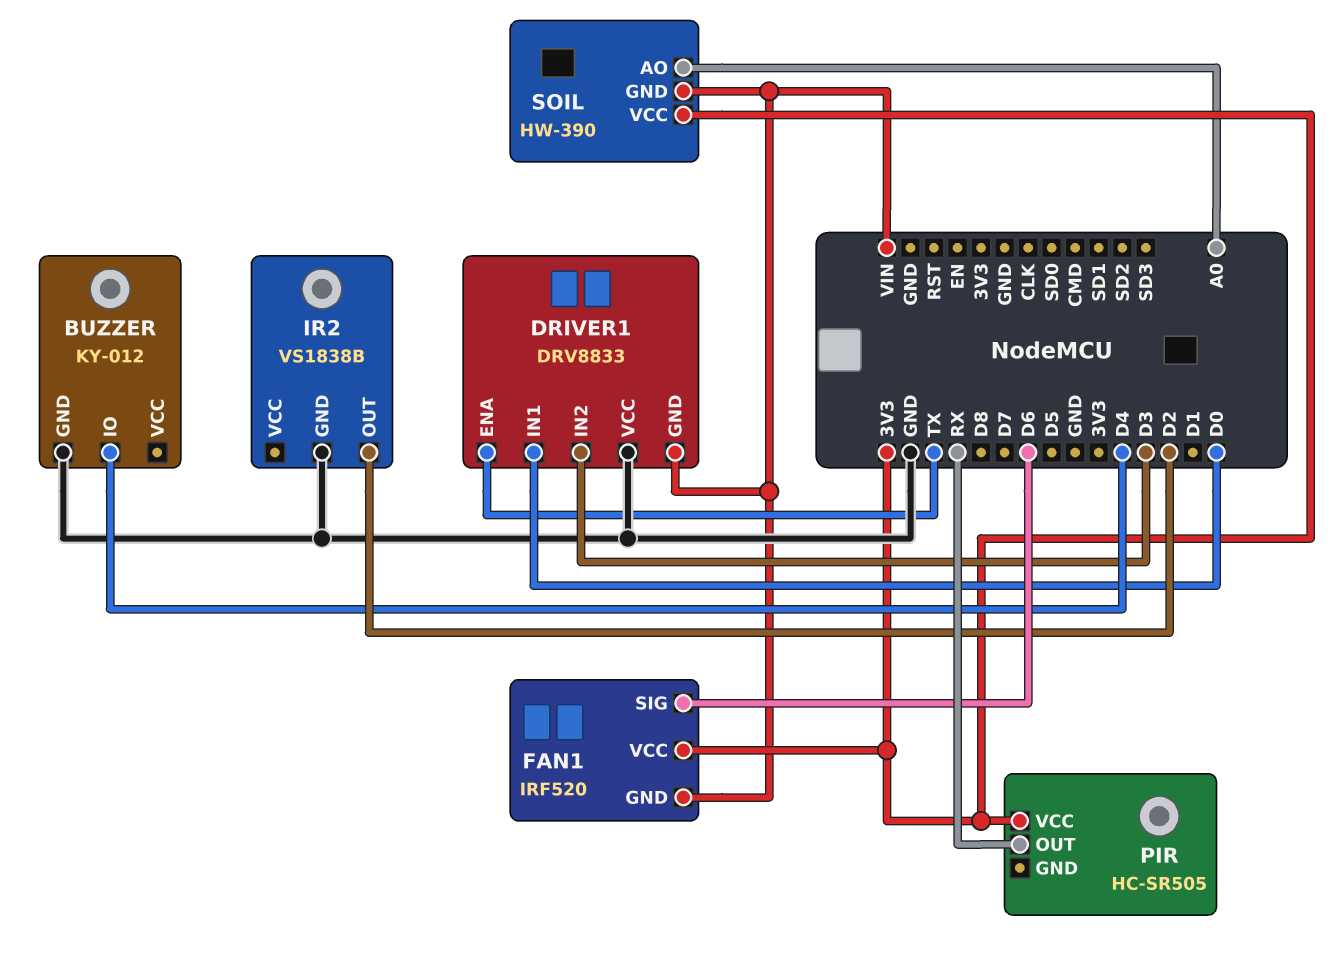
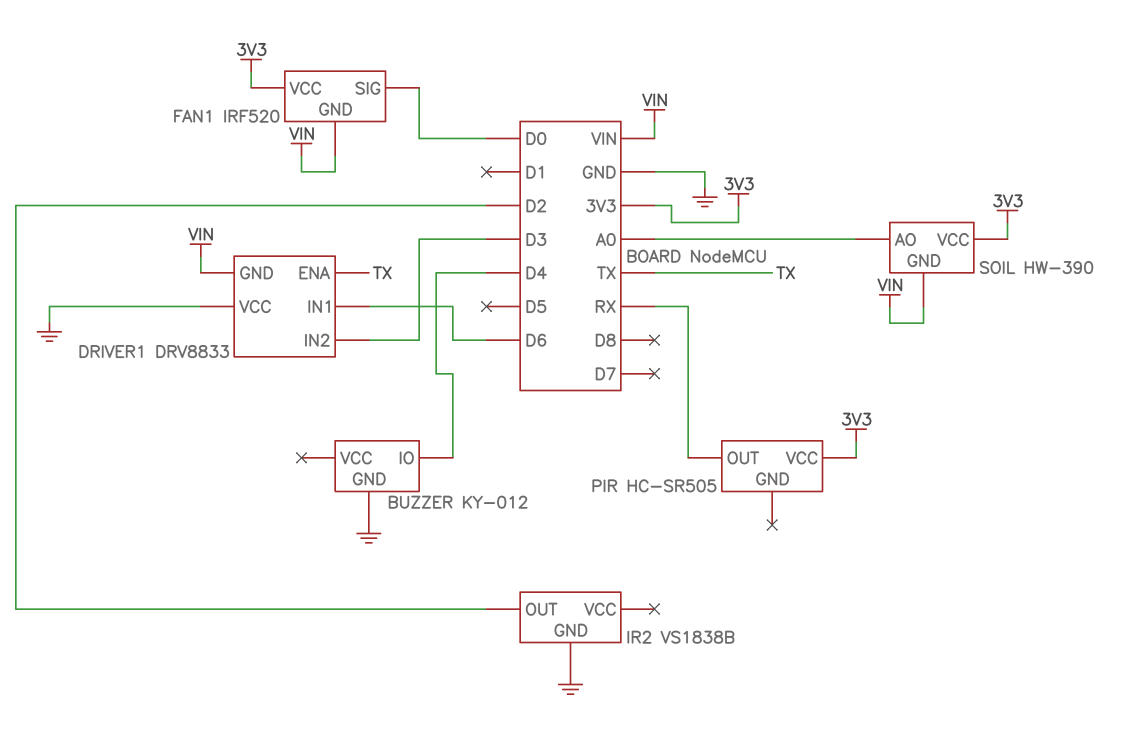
DRIVER1 pin IN1: D0 -> D6
FAN1 pin SIG: D6 -> D0

